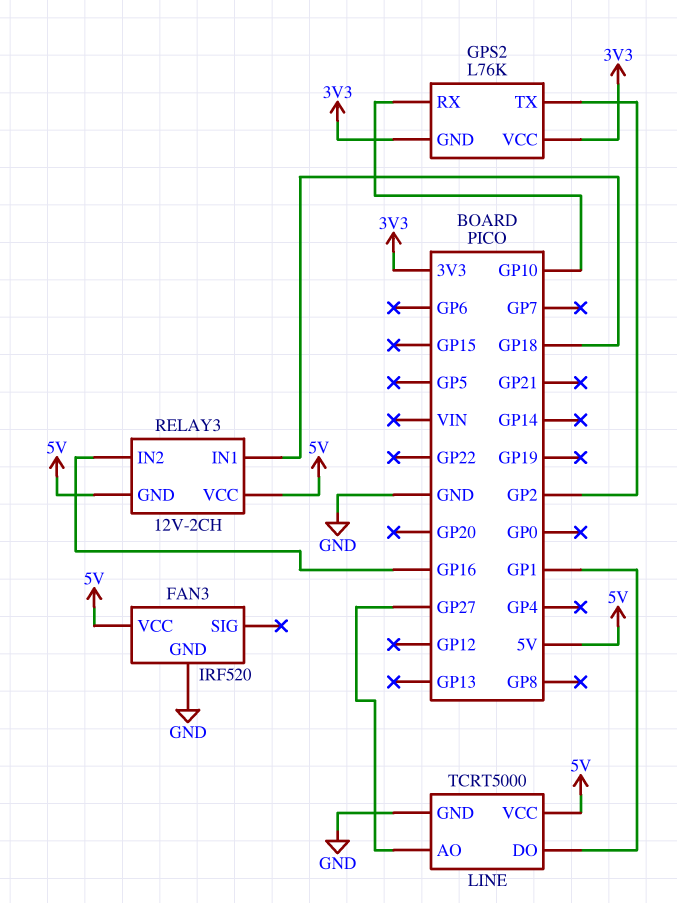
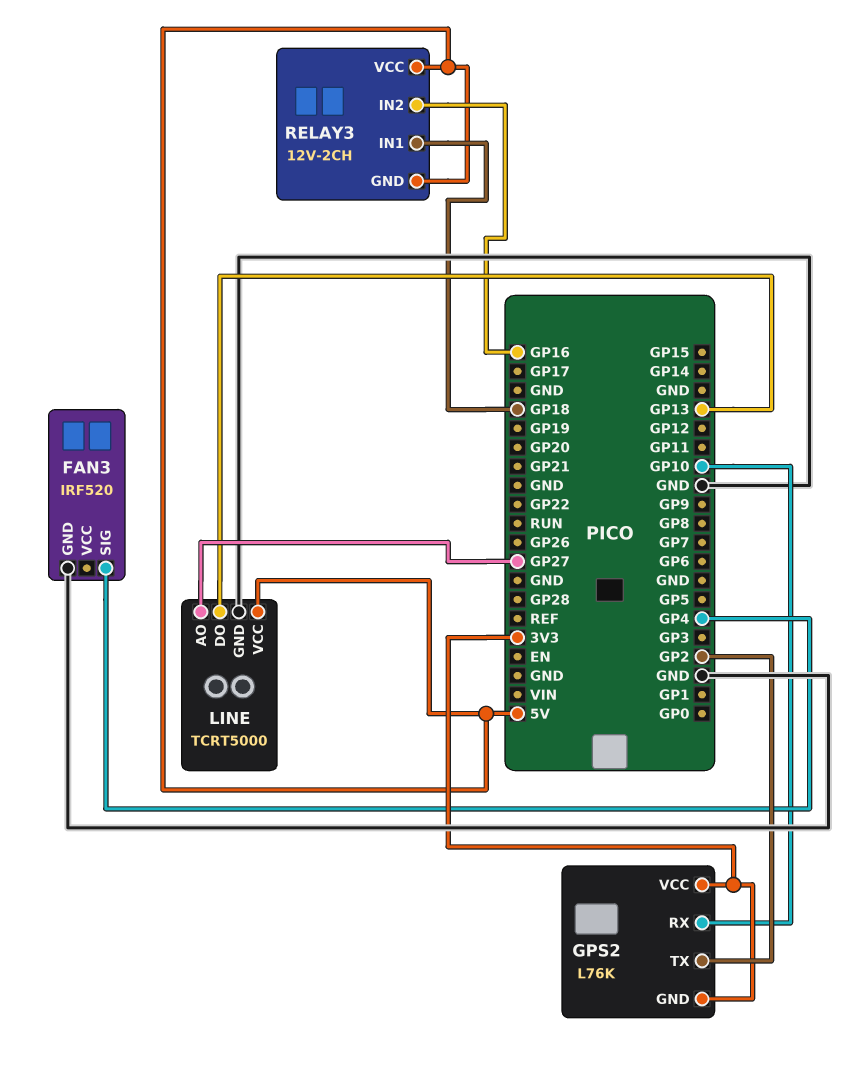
FAN3 pin SIG: none -> GP4
FAN3 pin VCC: 5V -> none
LINE pin DO: GP1 -> GP13

